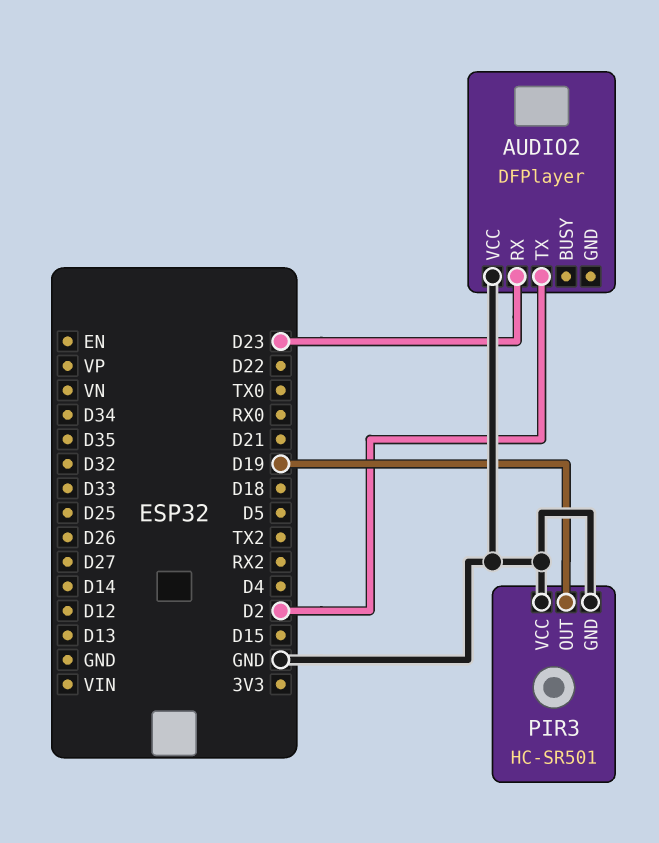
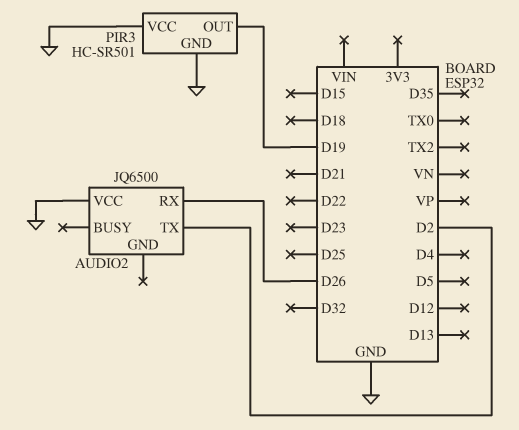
AUDIO2: DFPlayer -> JQ6500
AUDIO2 pin RX: D23 -> D26

